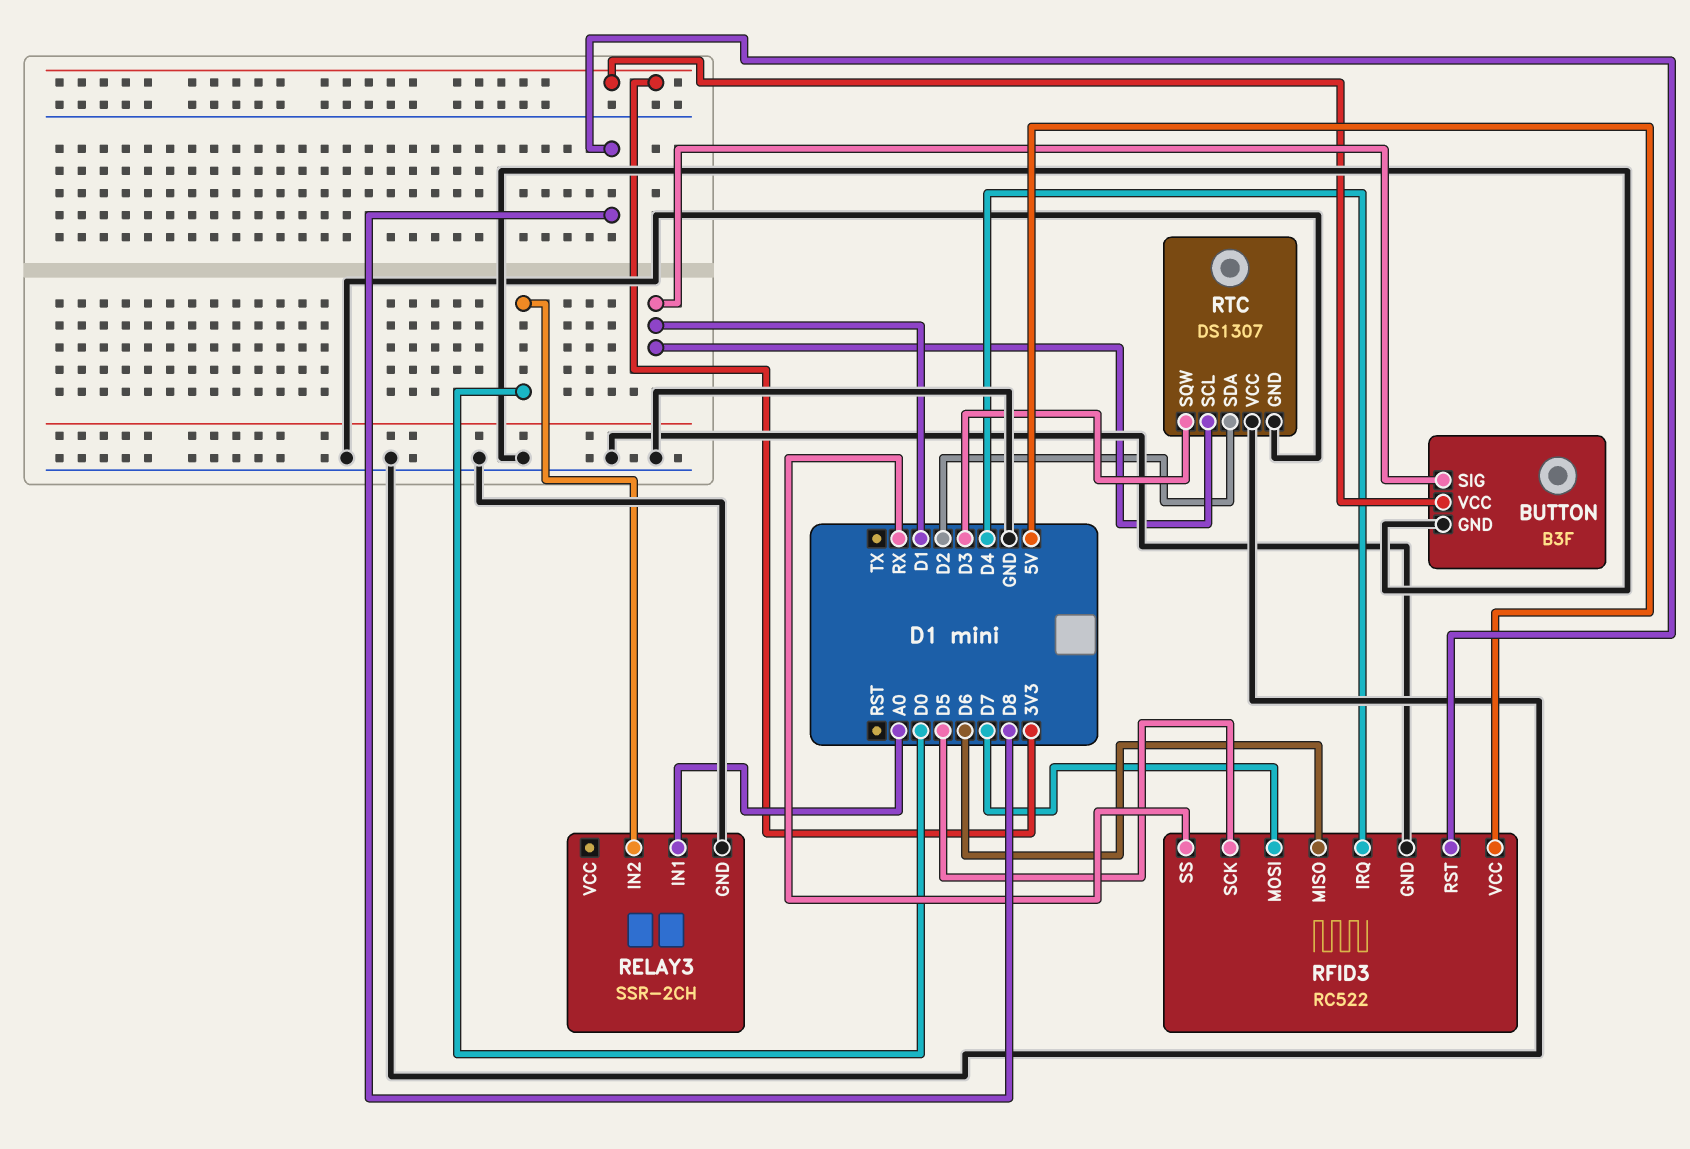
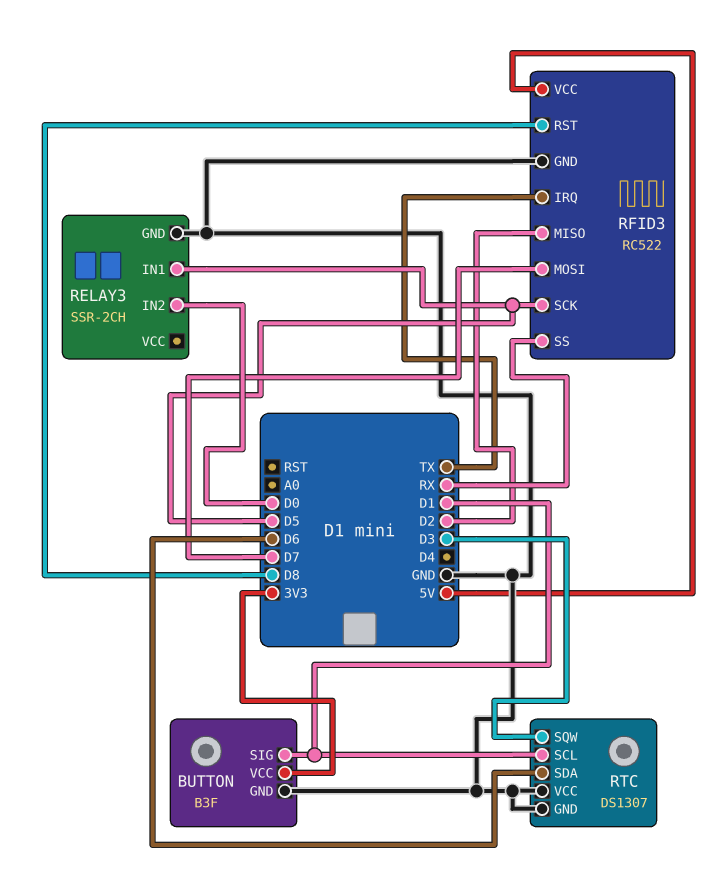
RELAY3 pin IN1: A0 -> D5
RFID3 pin IRQ: D4 -> TX
RFID3 pin MISO: D6 -> D2
RTC pin SDA: D2 -> D6

